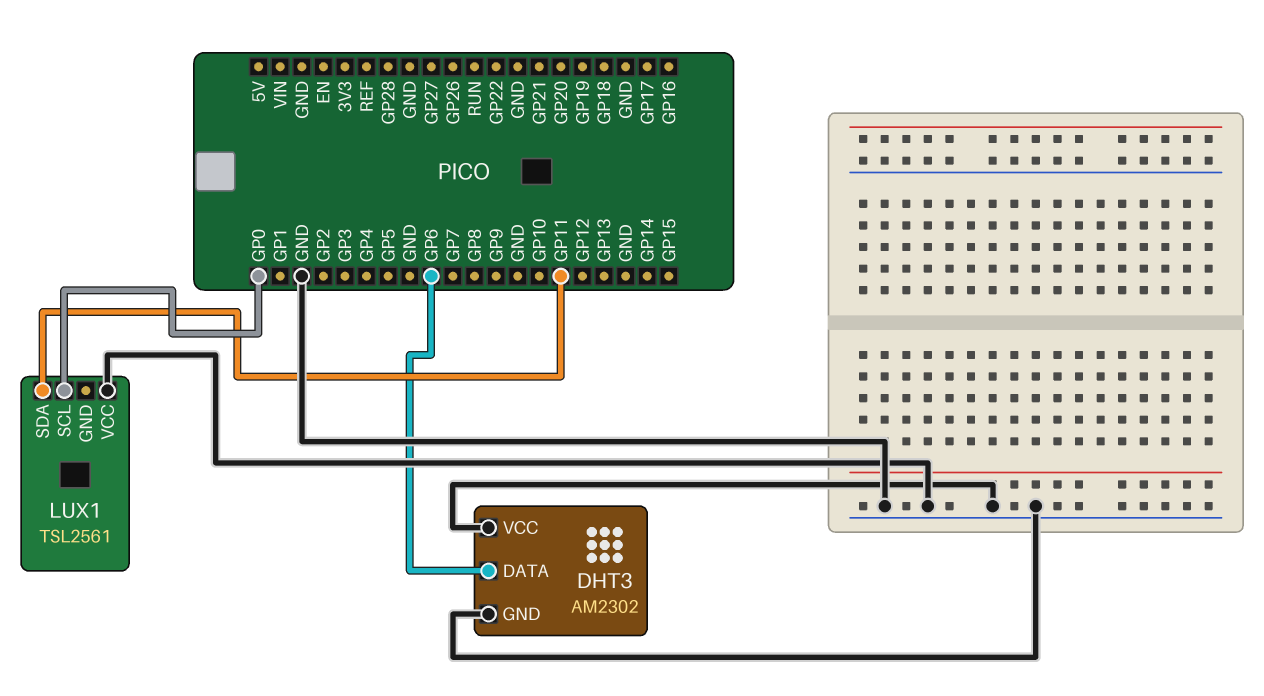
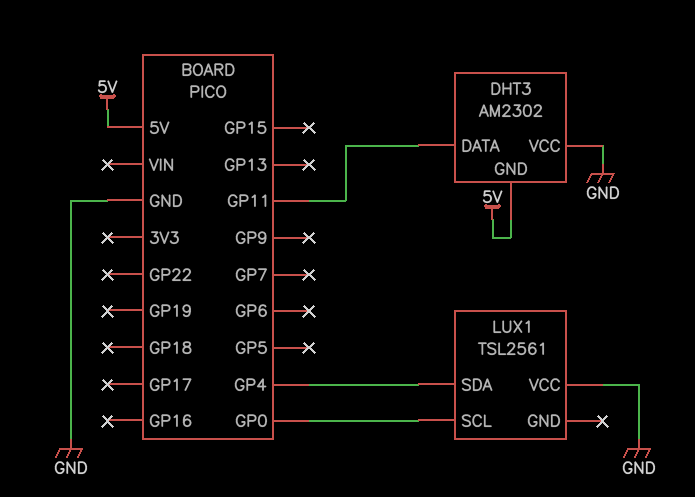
DHT3 pin DATA: GP6 -> GP11
DHT3 pin GND: GND -> 5V
LUX1 pin SDA: GP11 -> GP4

